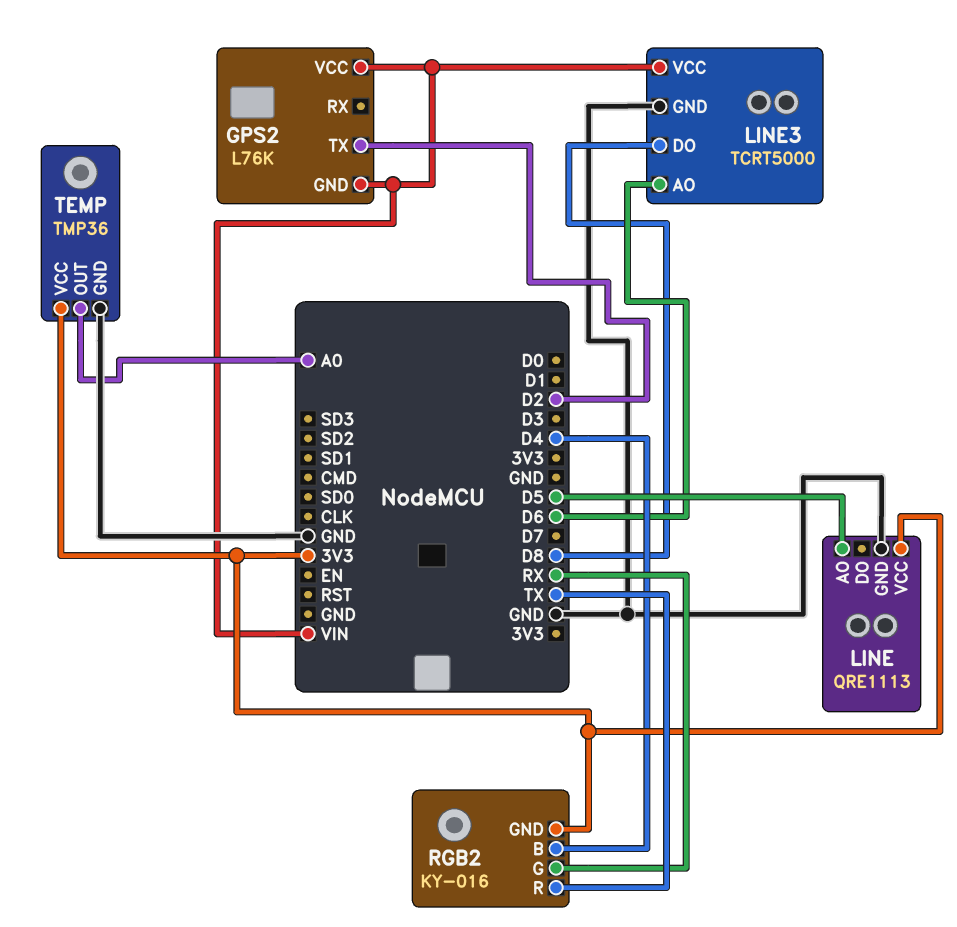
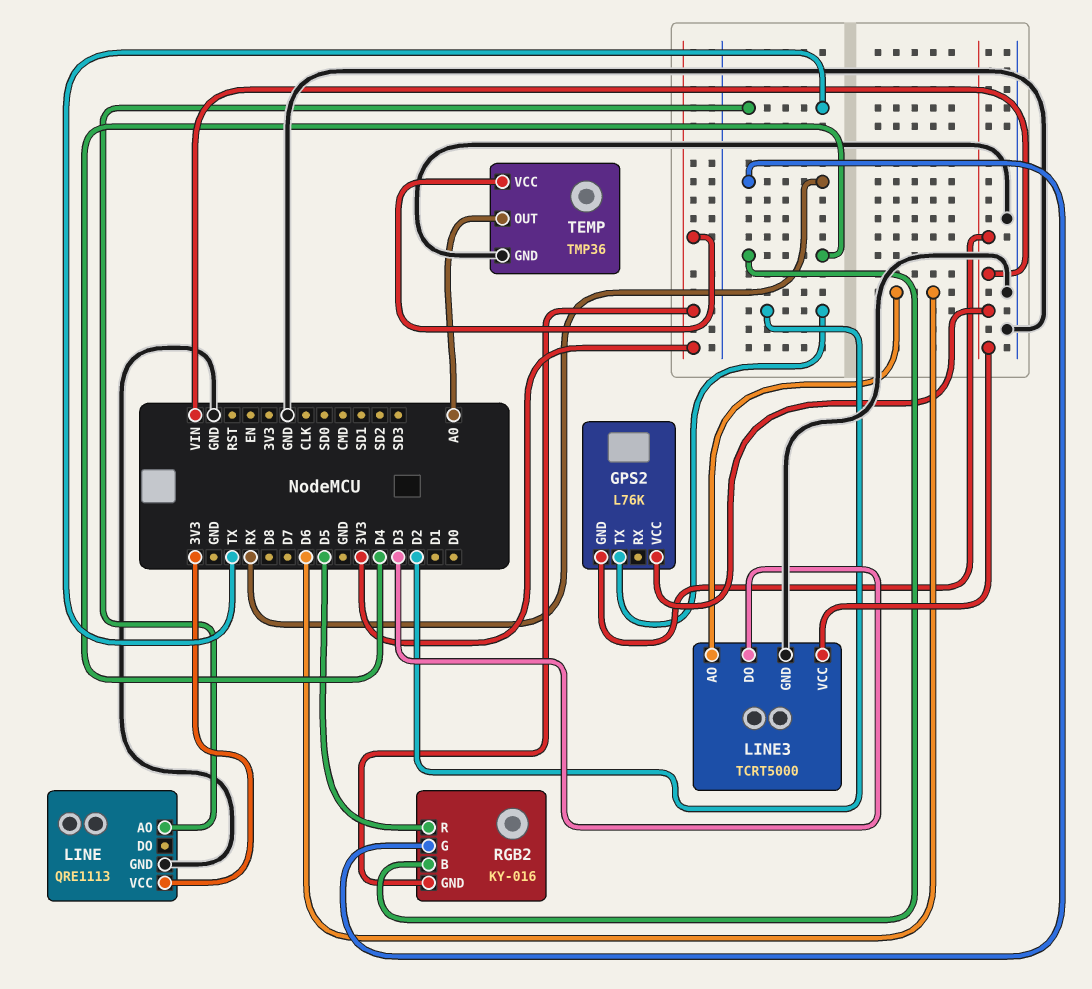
LINE pin AO: D5 -> TX
LINE3 pin DO: D8 -> D3
RGB2 pin R: TX -> D5

